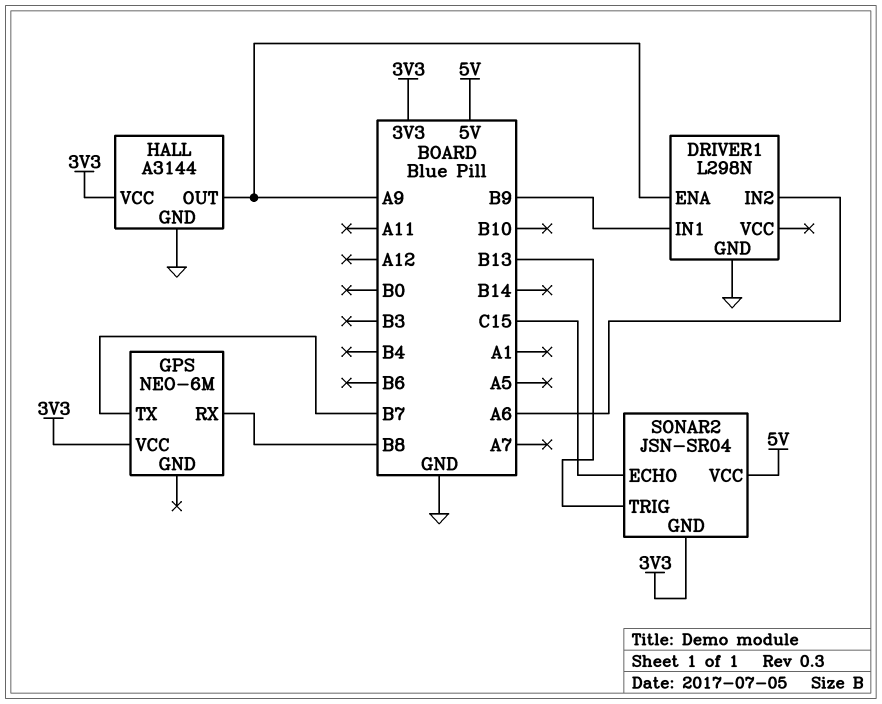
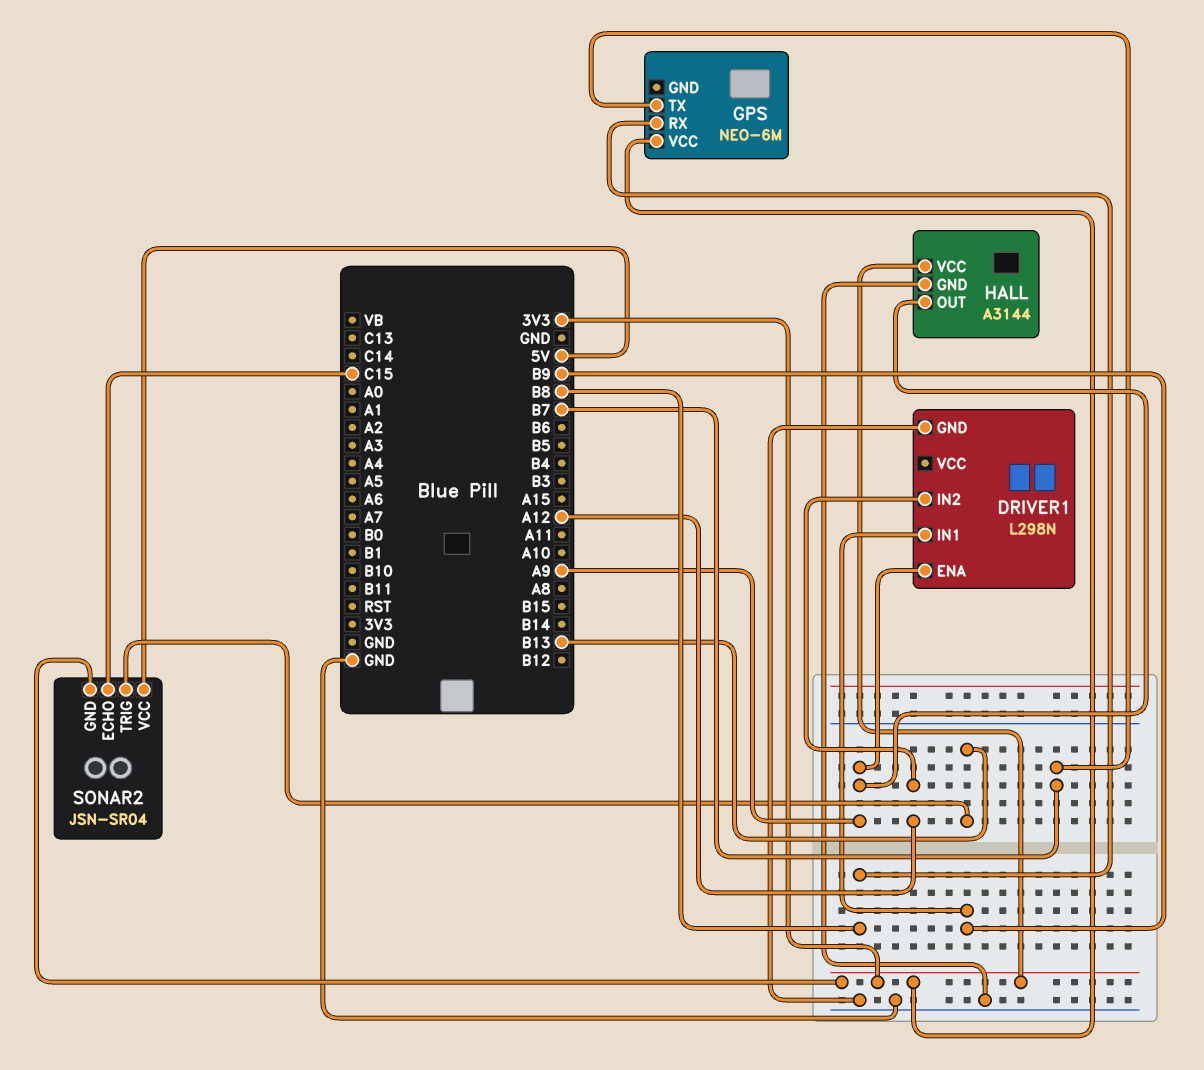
DRIVER1 pin IN2: A6 -> A12

